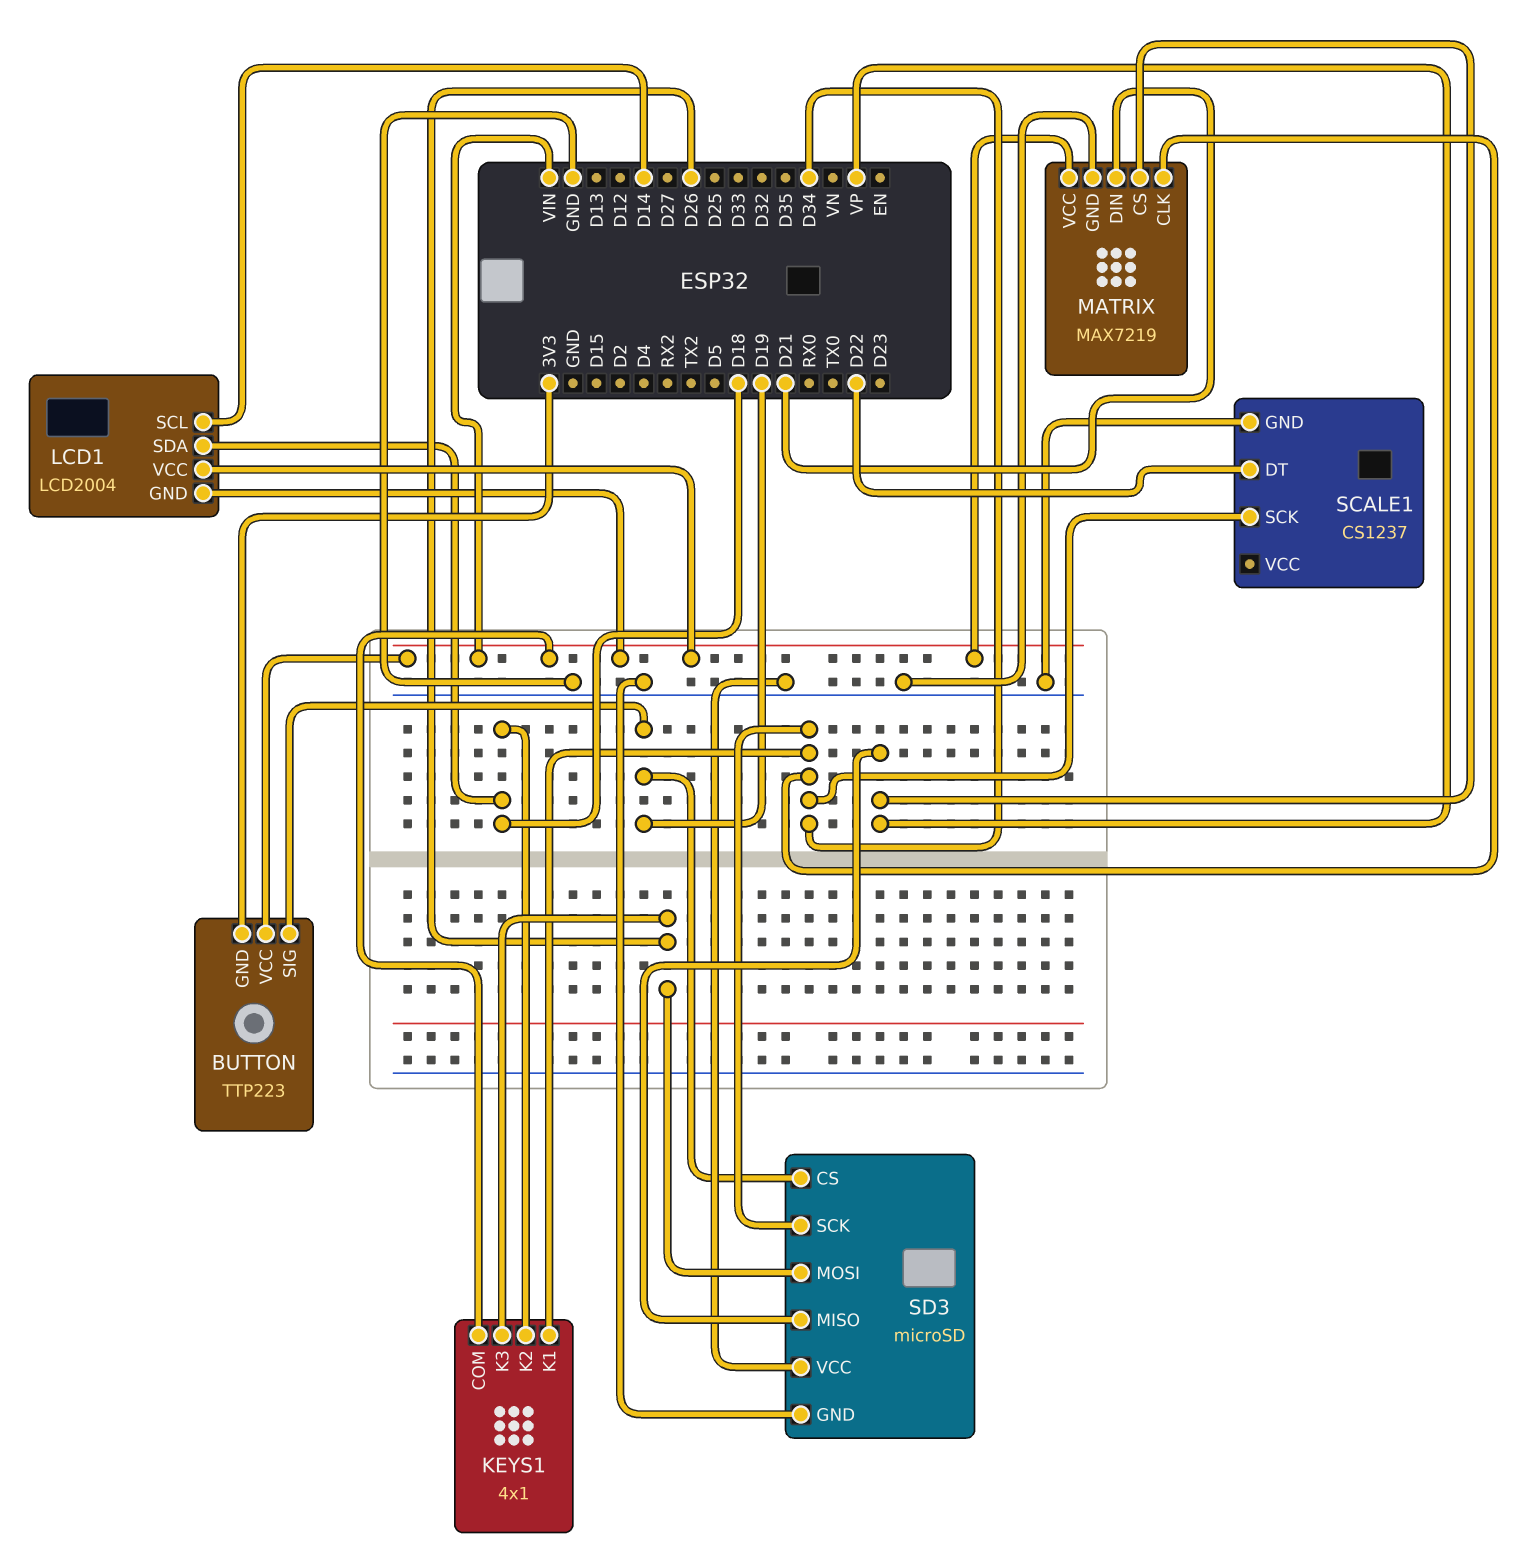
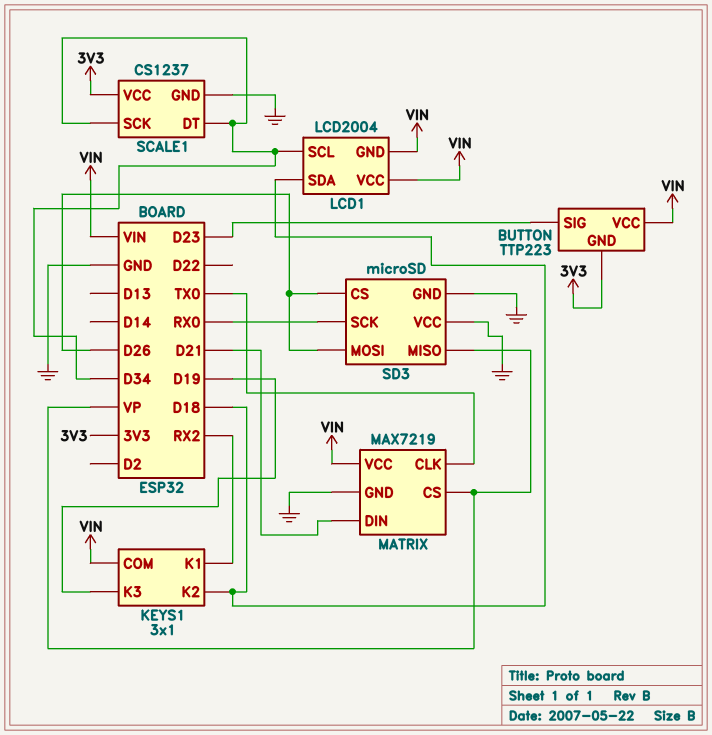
BUTTON pin SIG: D19 -> D23
KEYS1: 4x1 -> 3x1
KEYS1 pin K1: D34 -> RX2
KEYS1 pin K3: D26 -> D19
LCD1 pin SCL: D14 -> D34
MATRIX pin CLK: D34 -> TX0
SCALE1 pin DT: D22 -> D34
SCALE1 pin VCC: none -> 3V3
SD3 pin CS: D19 -> D26
SD3 pin SCK: D34 -> RX0

